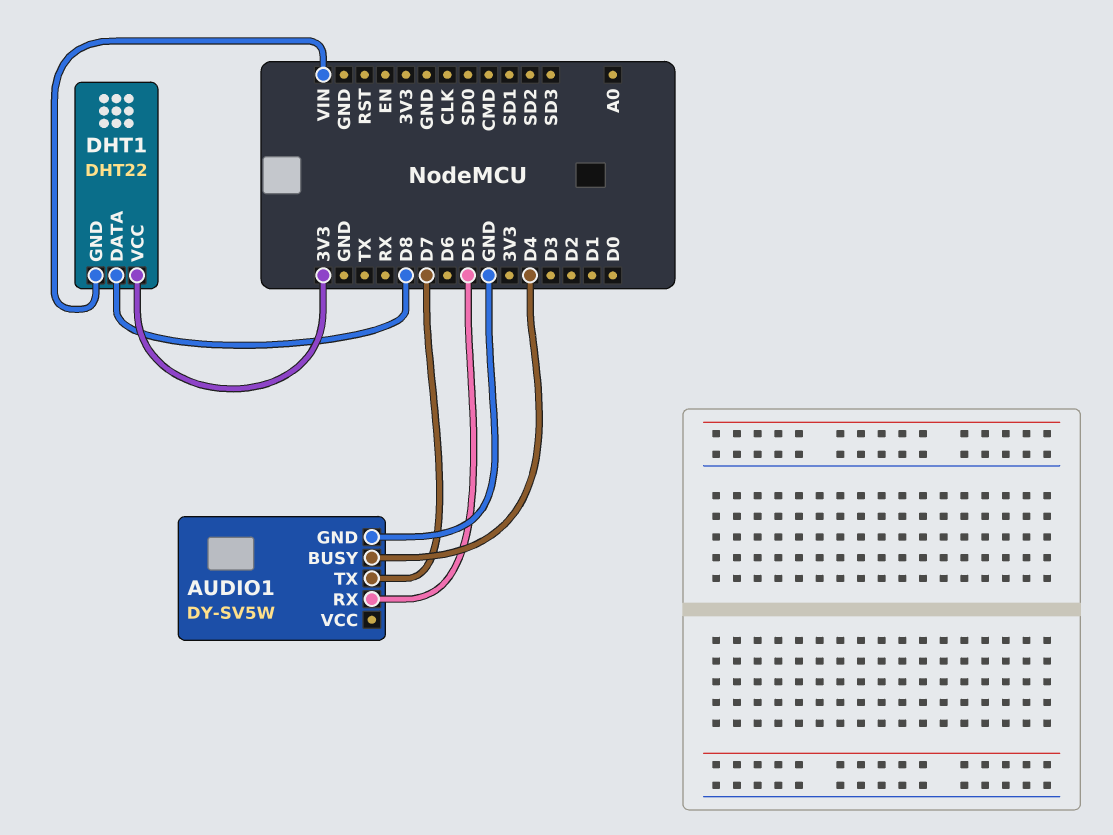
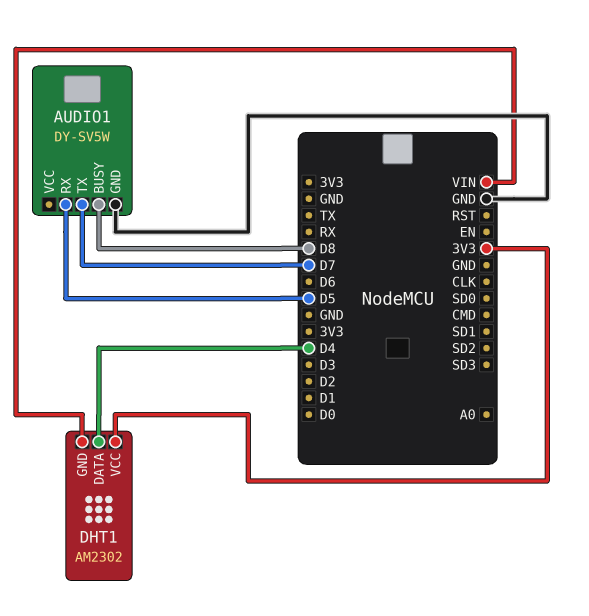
AUDIO1 pin BUSY: D4 -> D8
DHT1: DHT22 -> AM2302
DHT1 pin DATA: D8 -> D4

